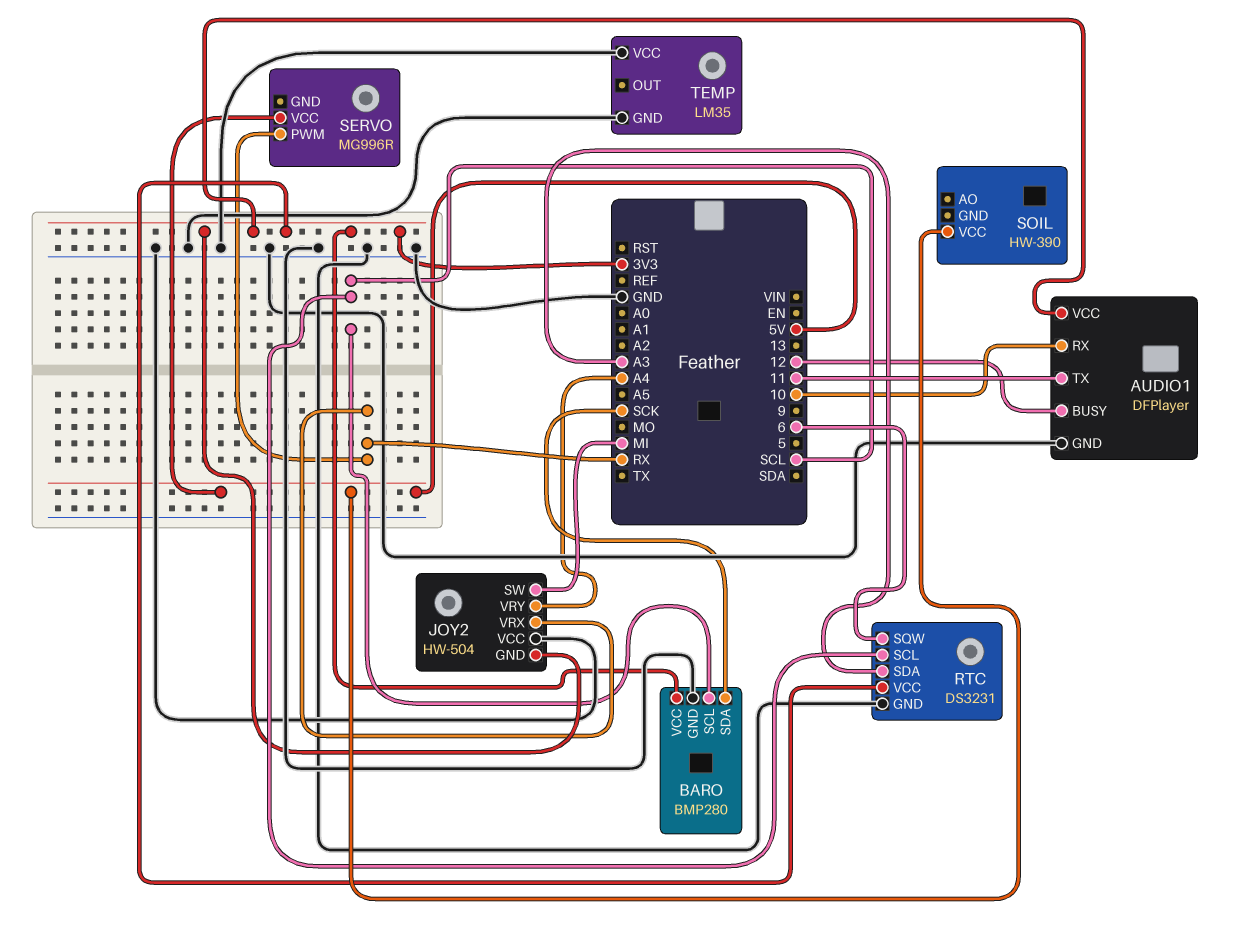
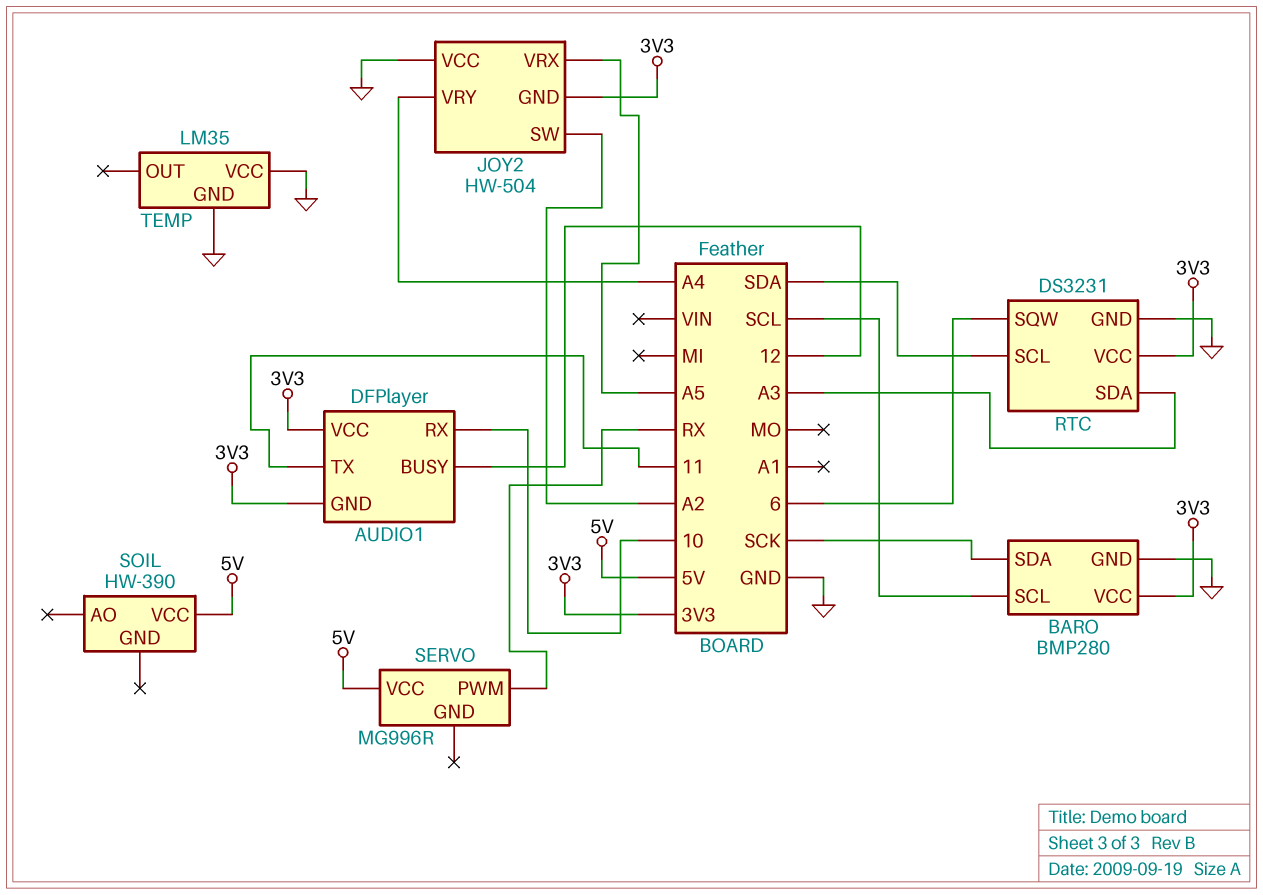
AUDIO1 pin GND: GND -> 3V3
JOY2 pin SW: MI -> A2
JOY2 pin VRX: RX -> A5
RTC pin SCL: SCL -> SDA

